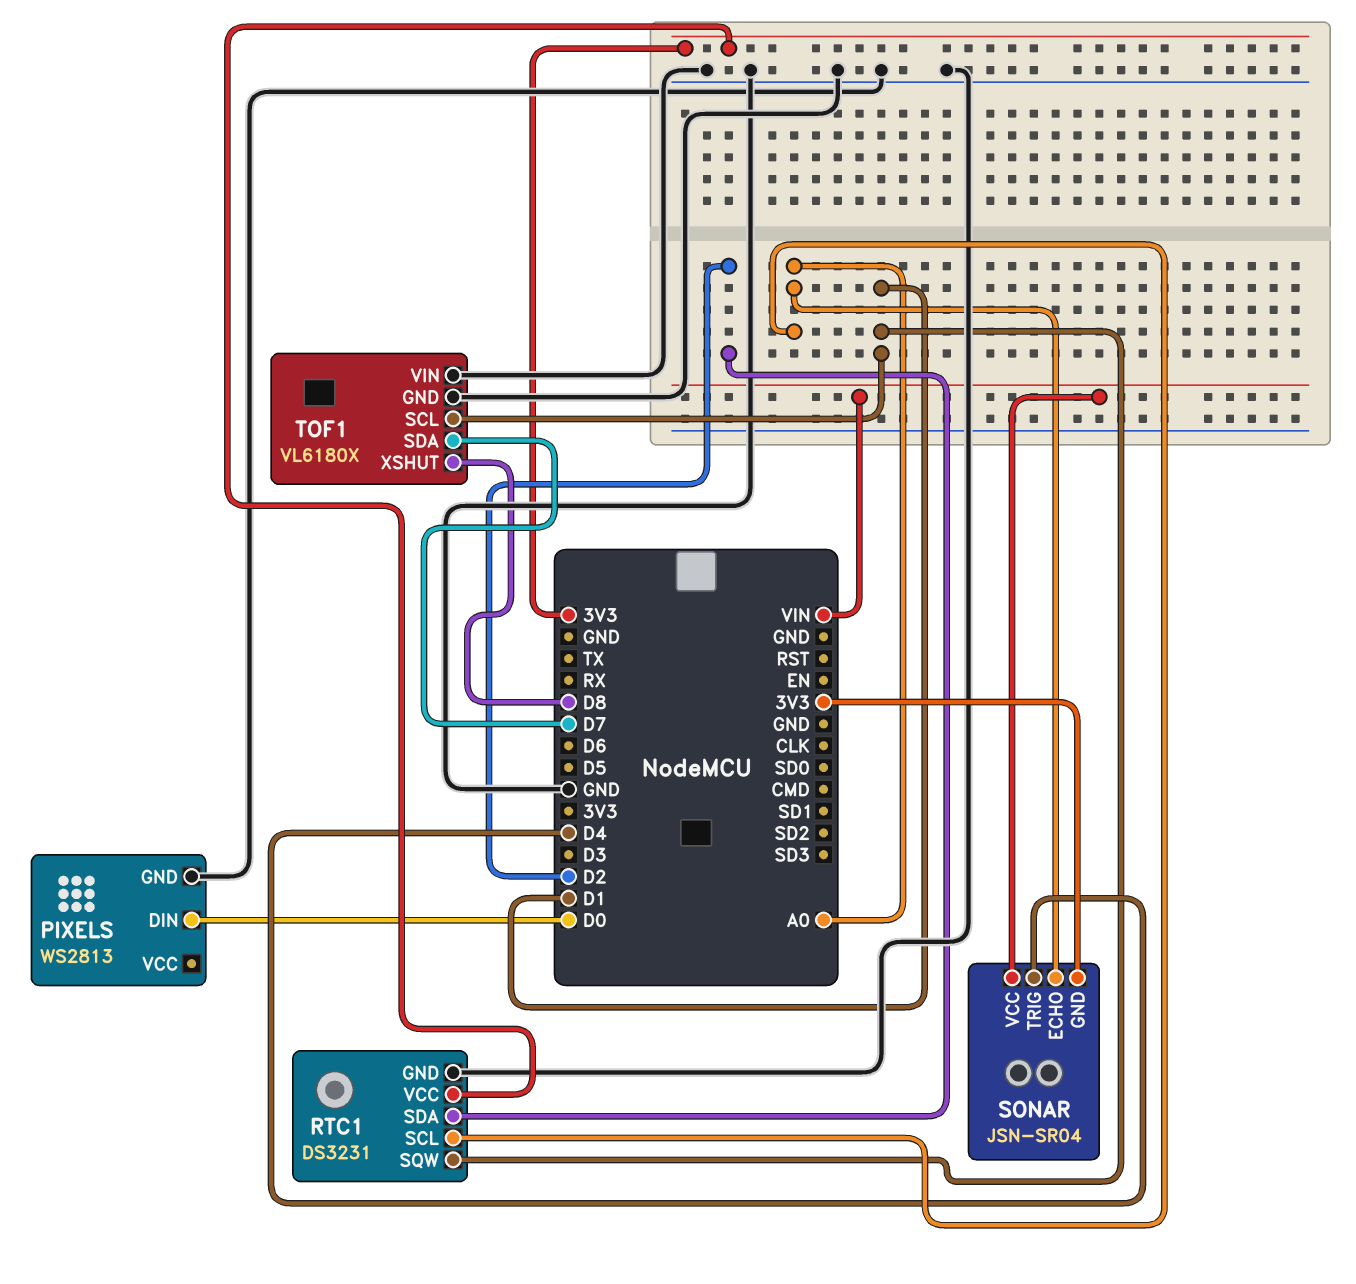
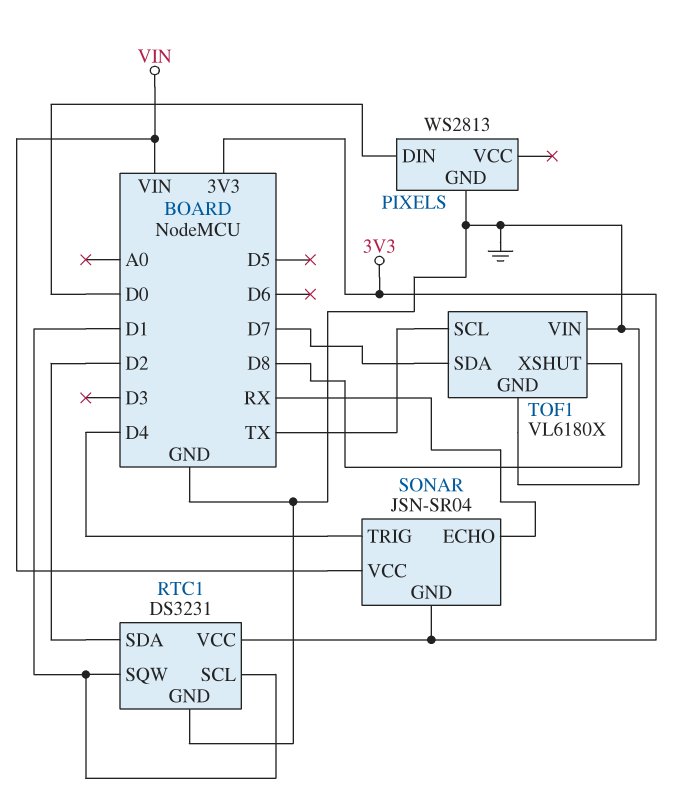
RTC1 pin SCL: A0 -> D1
SONAR pin ECHO: A0 -> RX
TOF1 pin SCL: D1 -> TX

